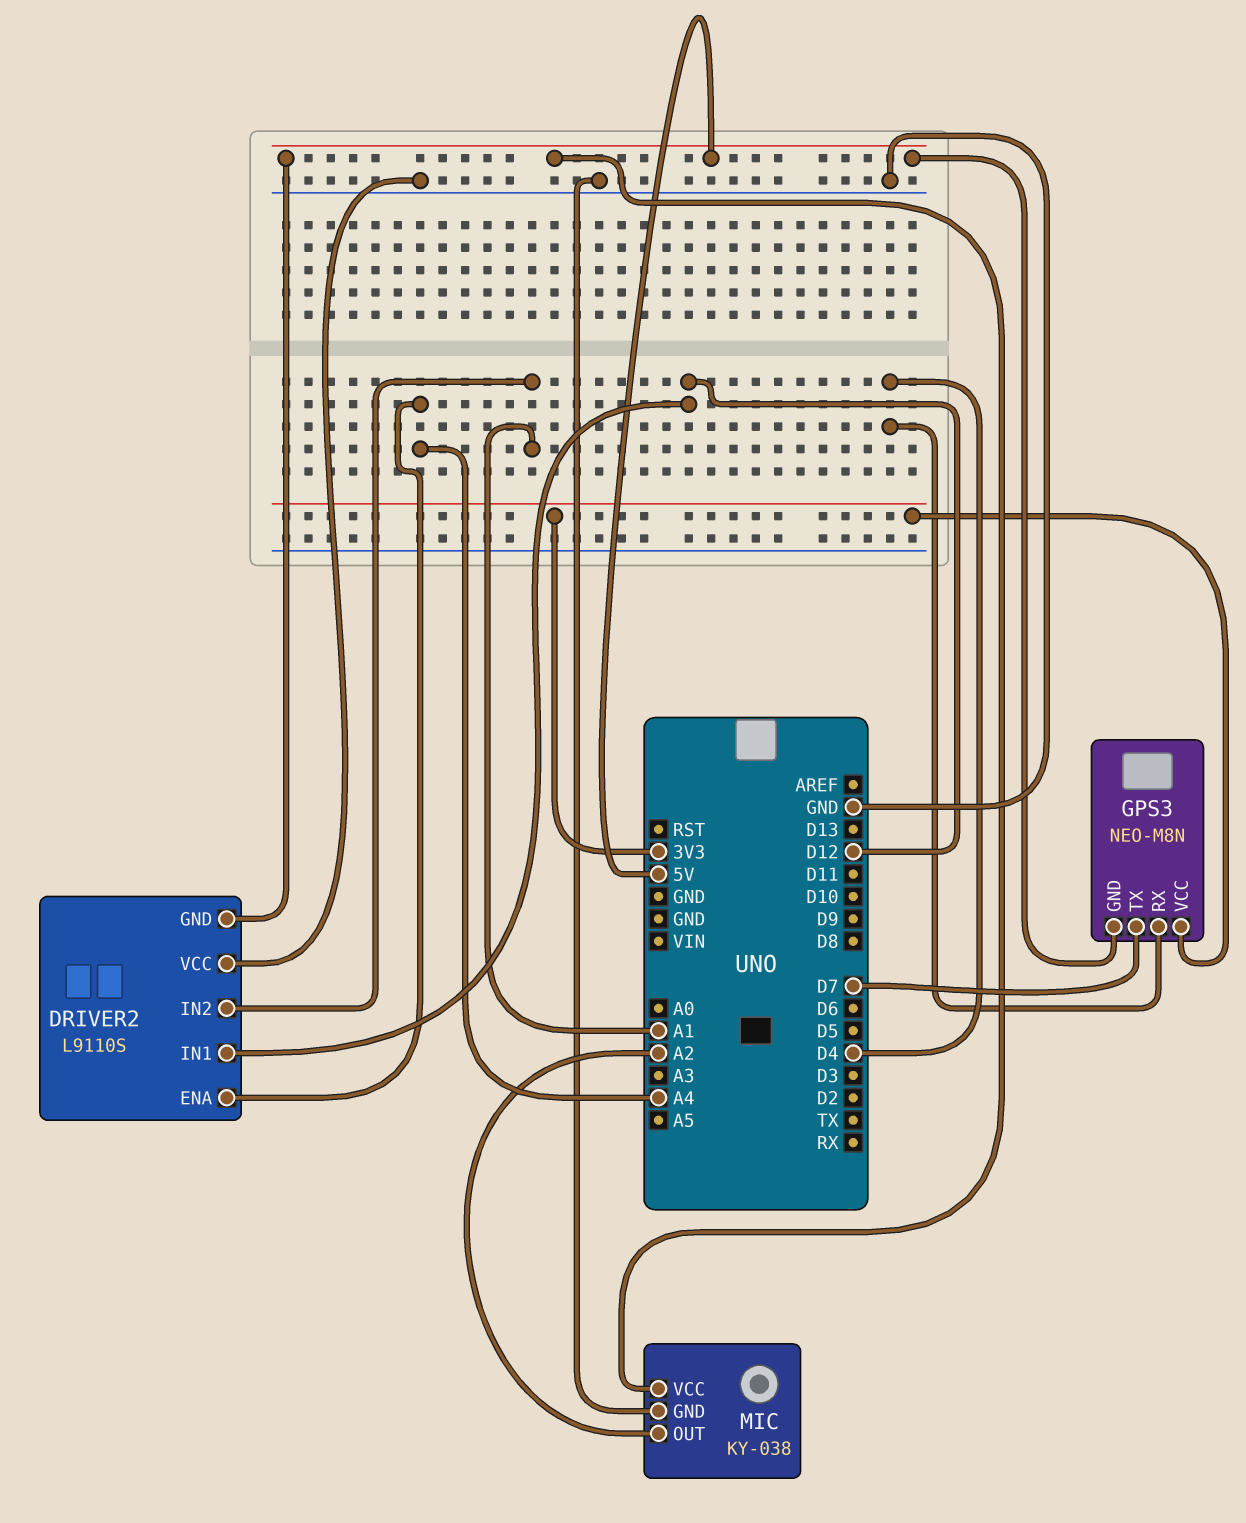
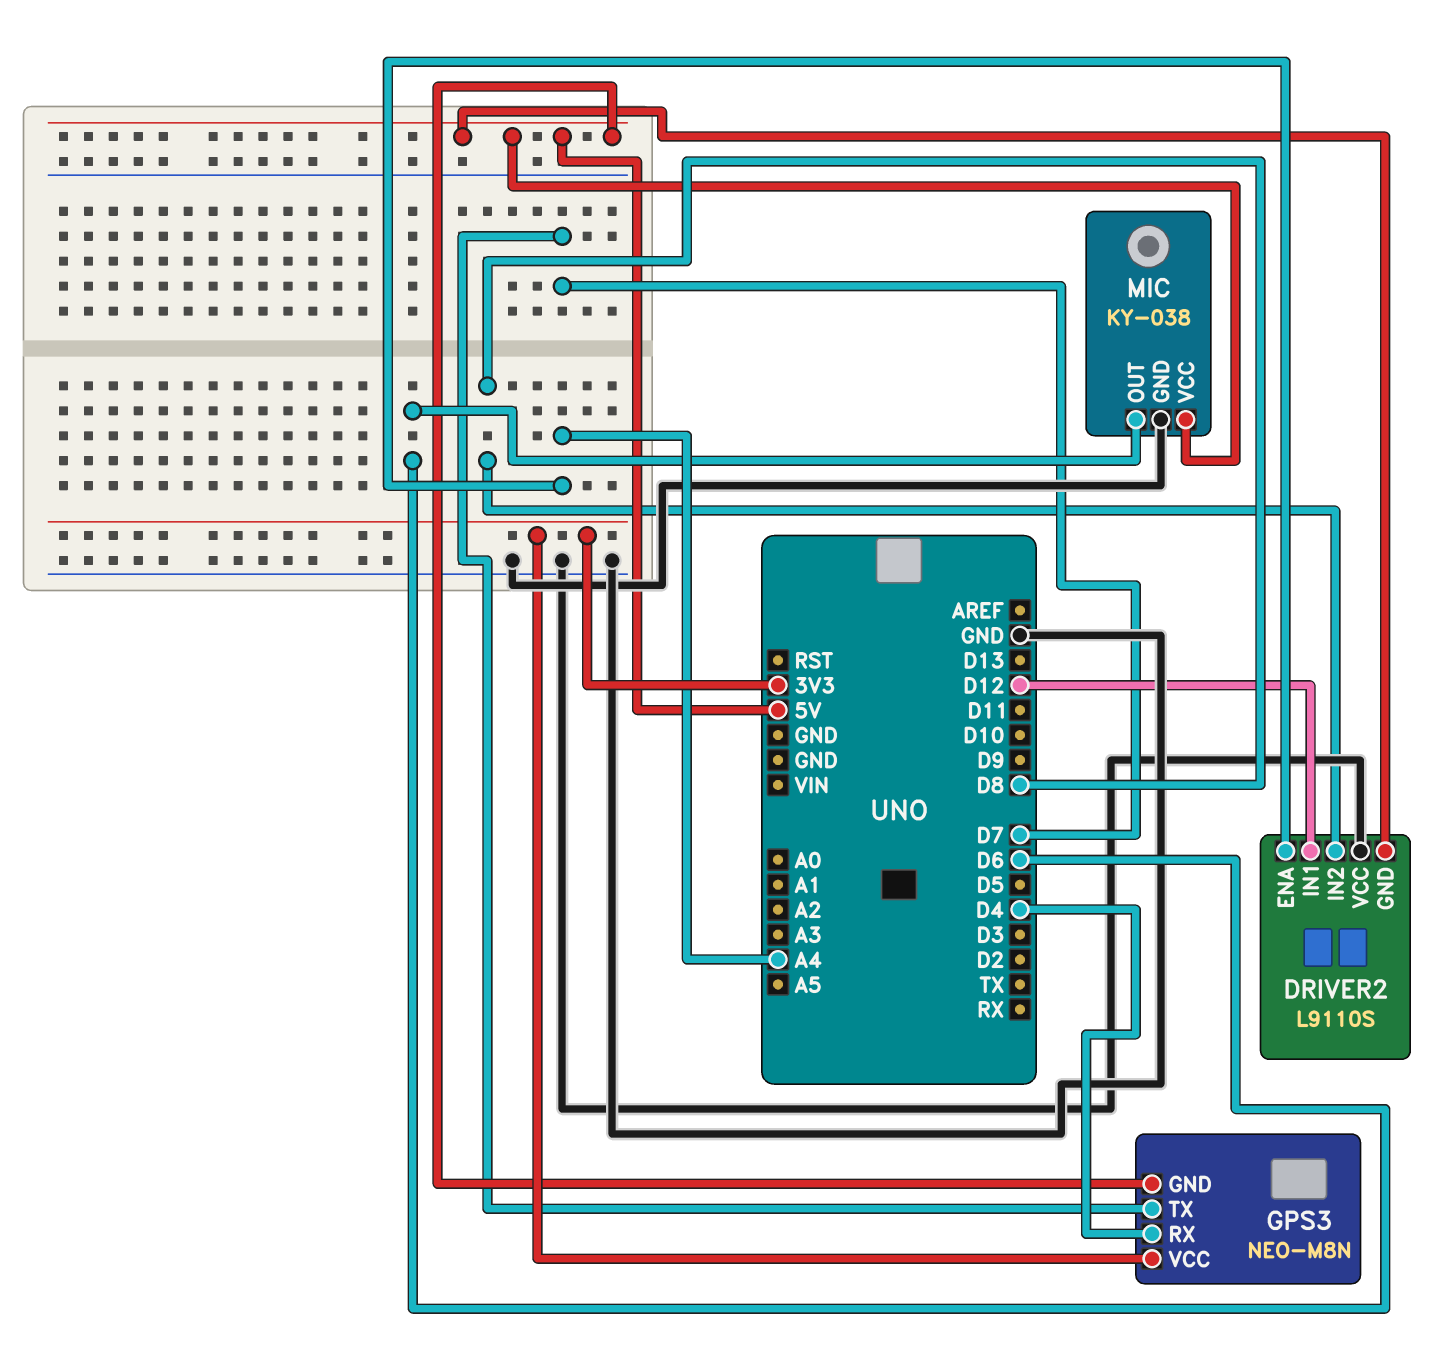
DRIVER2 pin IN2: A1 -> D8
MIC pin OUT: A2 -> D6

